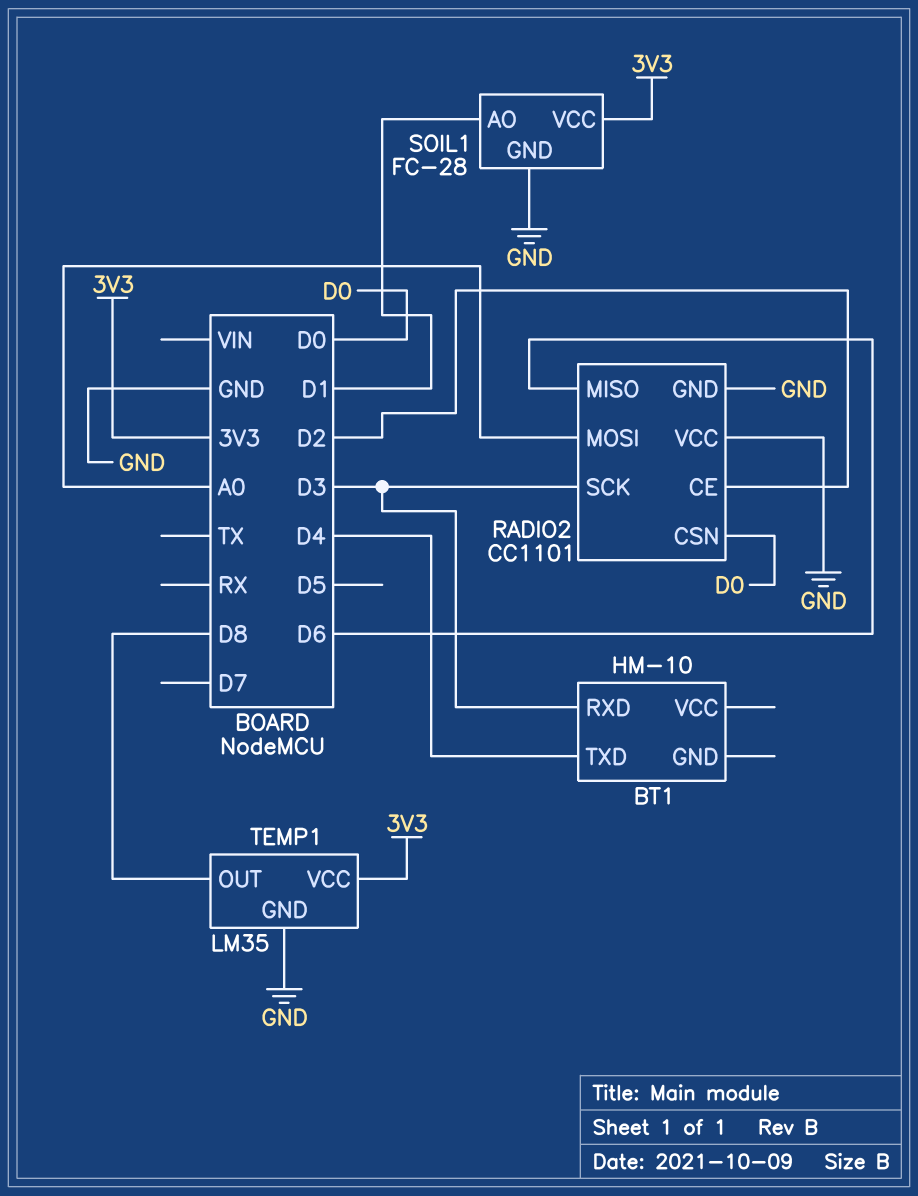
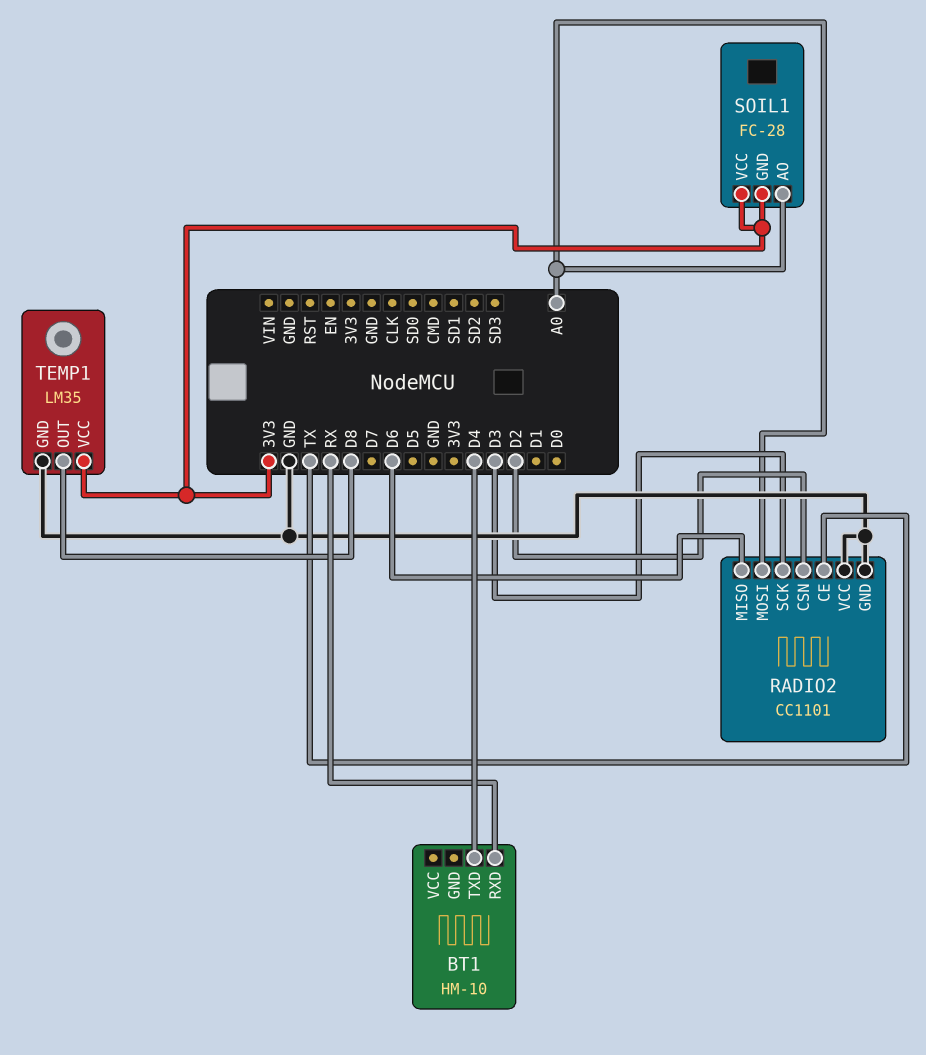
BT1 pin RXD: D3 -> RX
RADIO2 pin CE: D2 -> TX
RADIO2 pin CSN: D0 -> D2
SOIL1 pin AO: D1 -> A0
SOIL1 pin GND: GND -> 3V3

